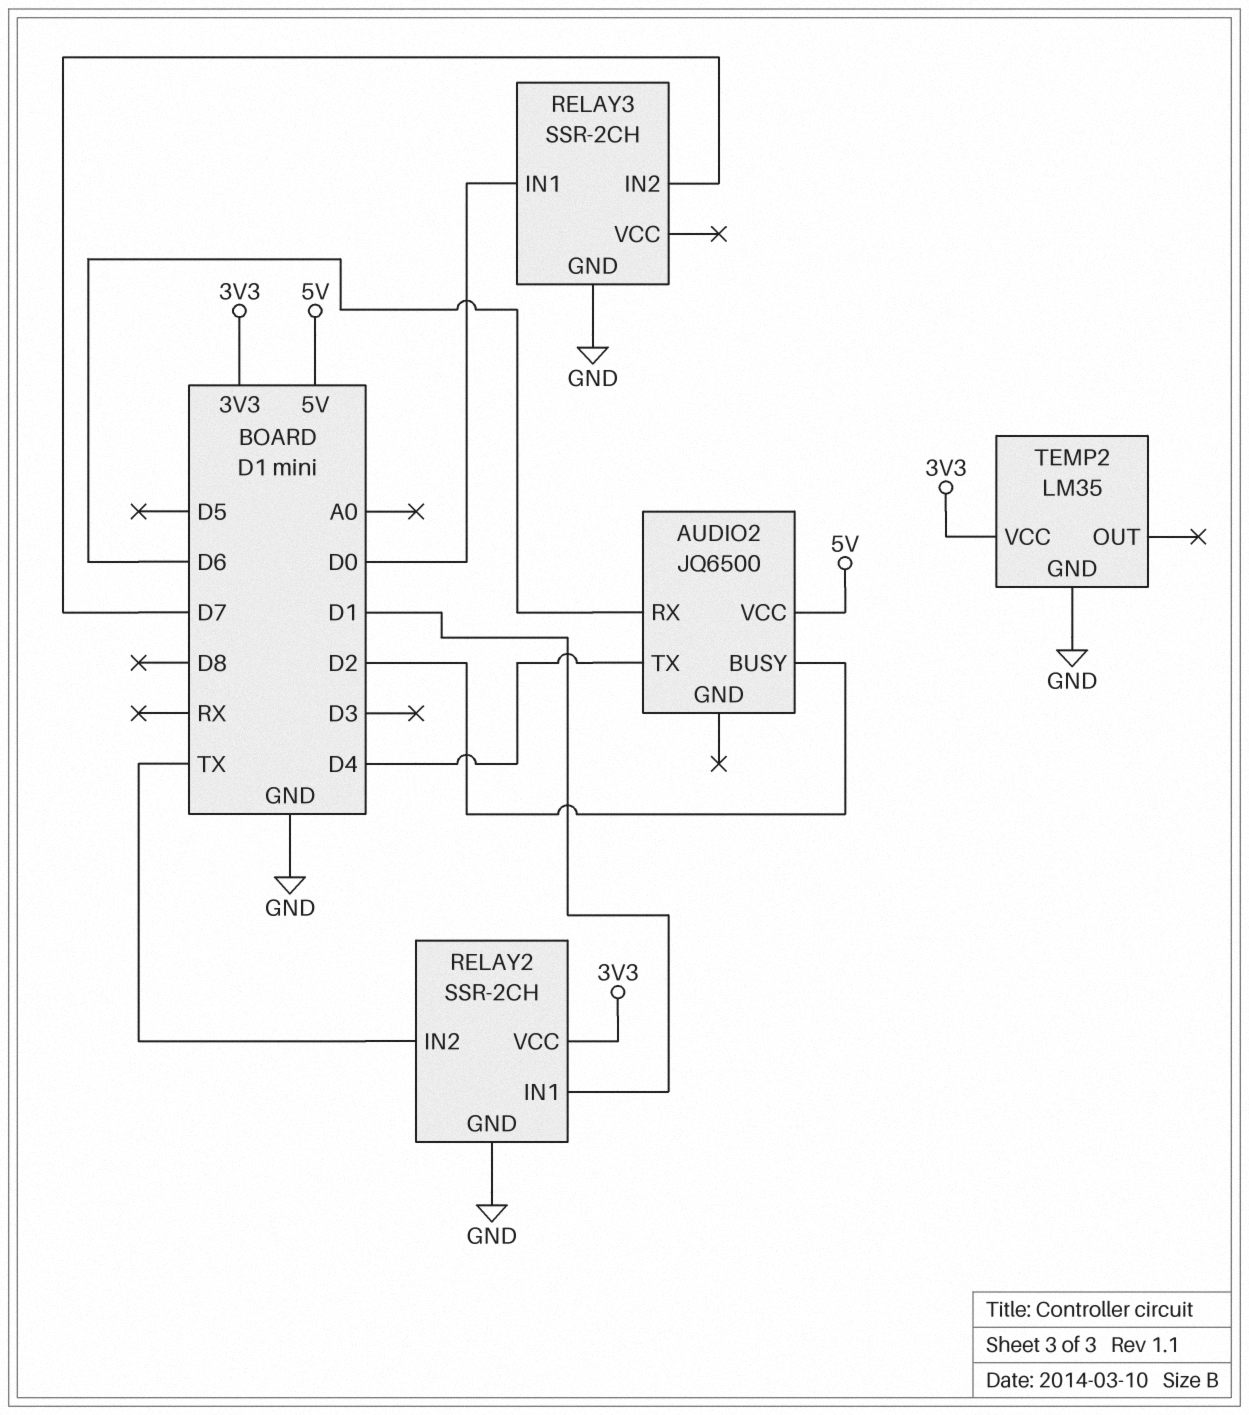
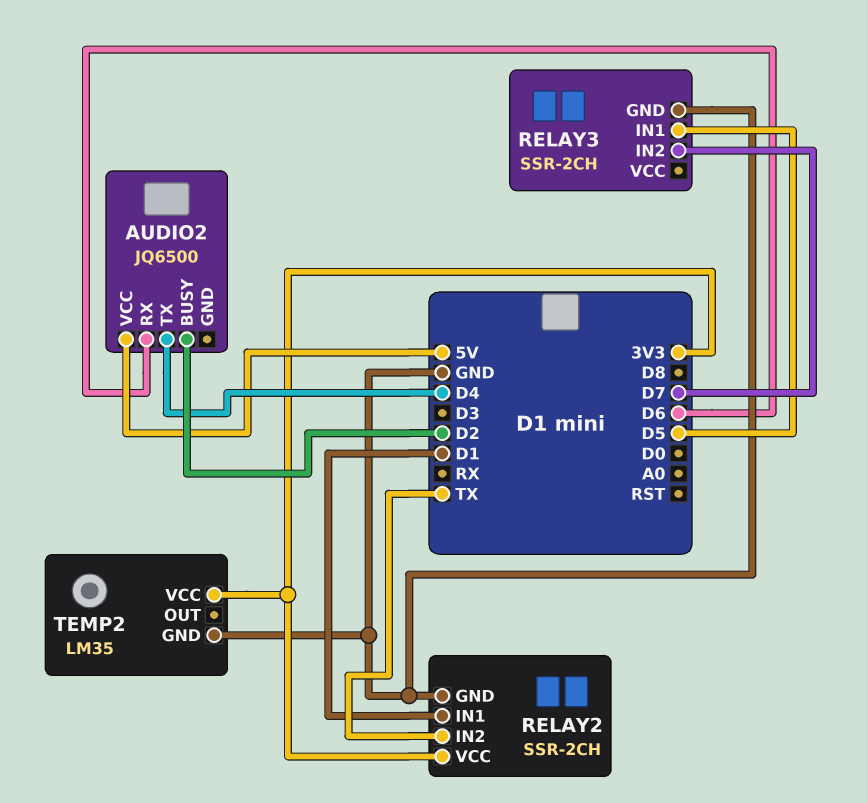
RELAY3 pin IN1: D0 -> D5

